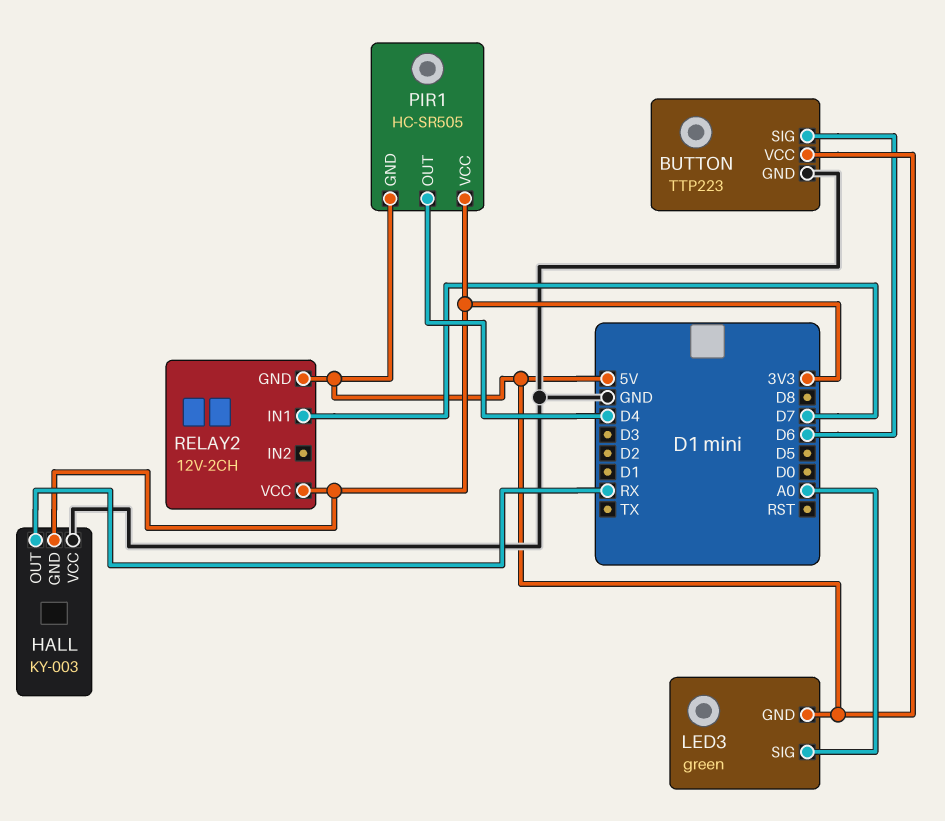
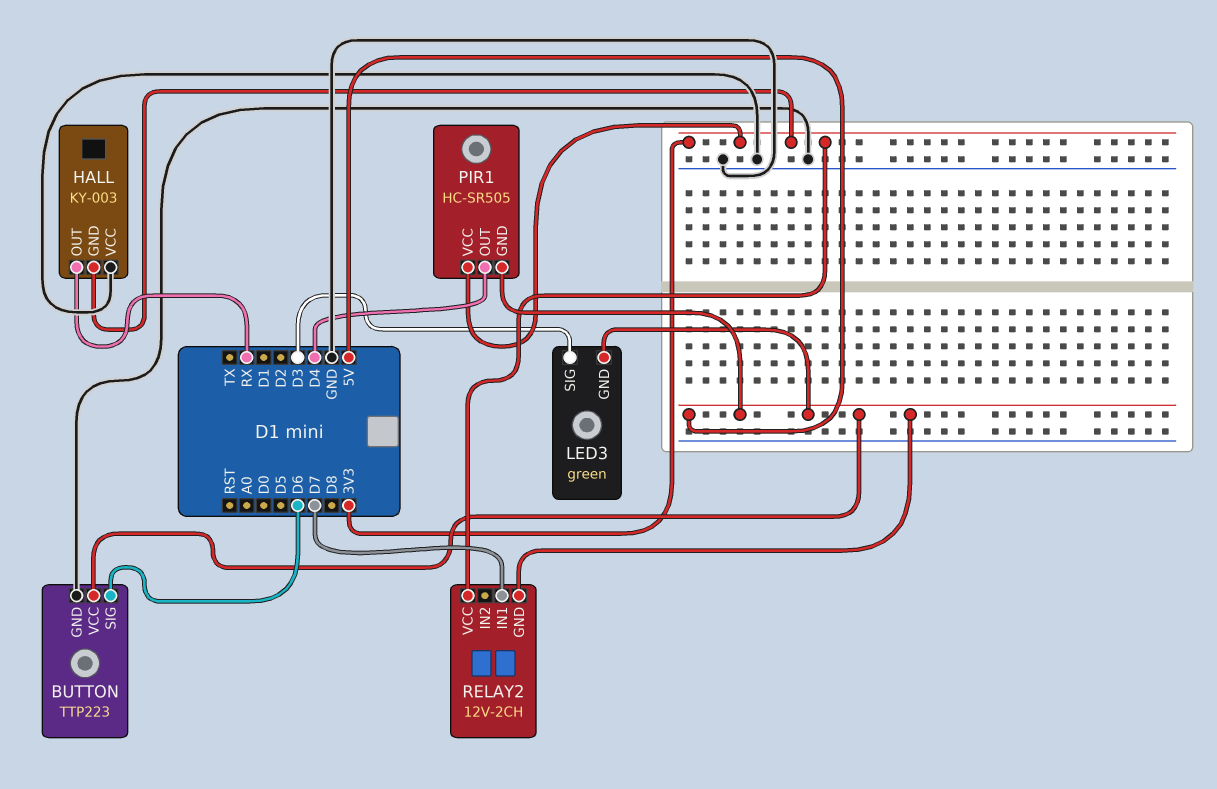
LED3 pin SIG: A0 -> D3

